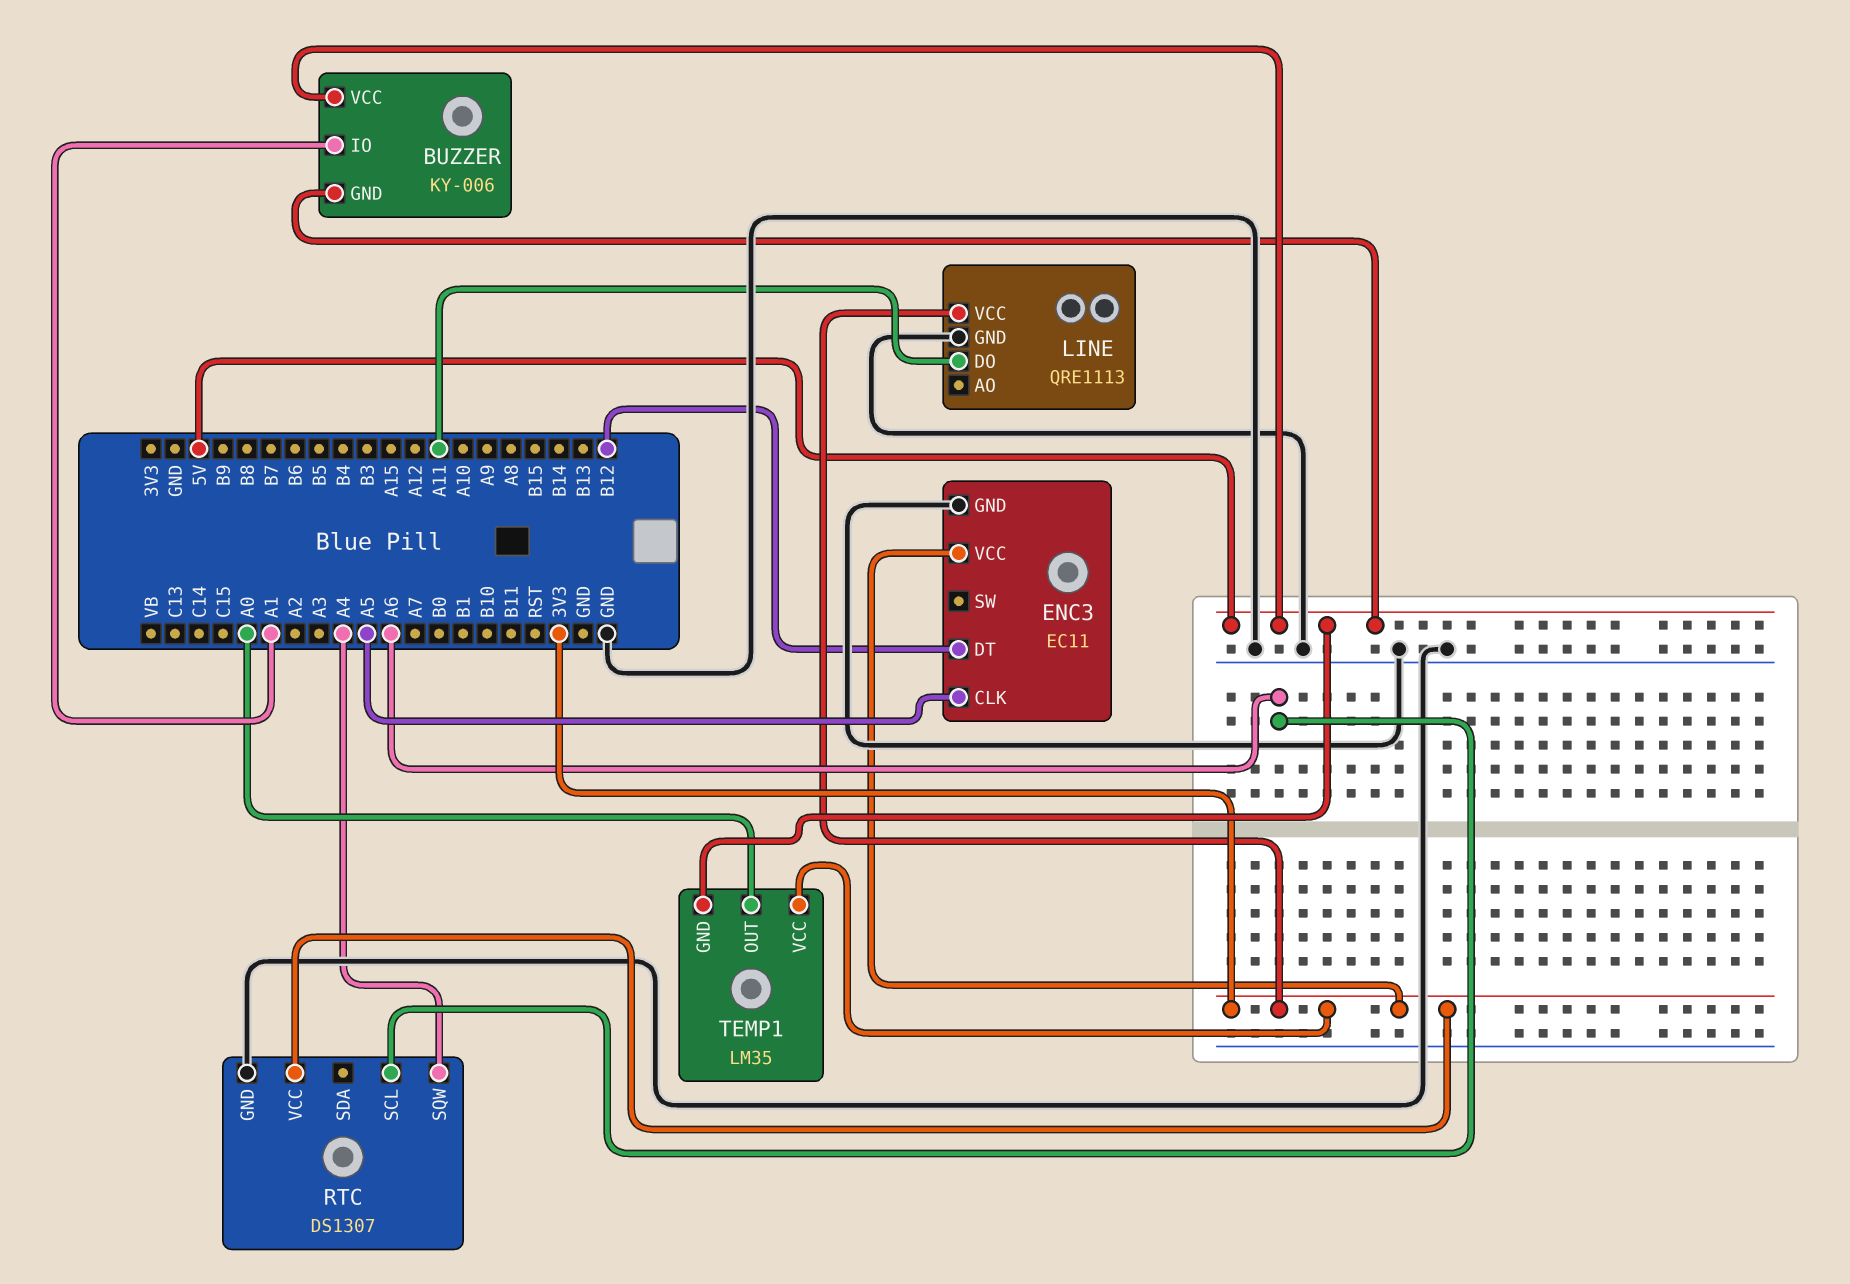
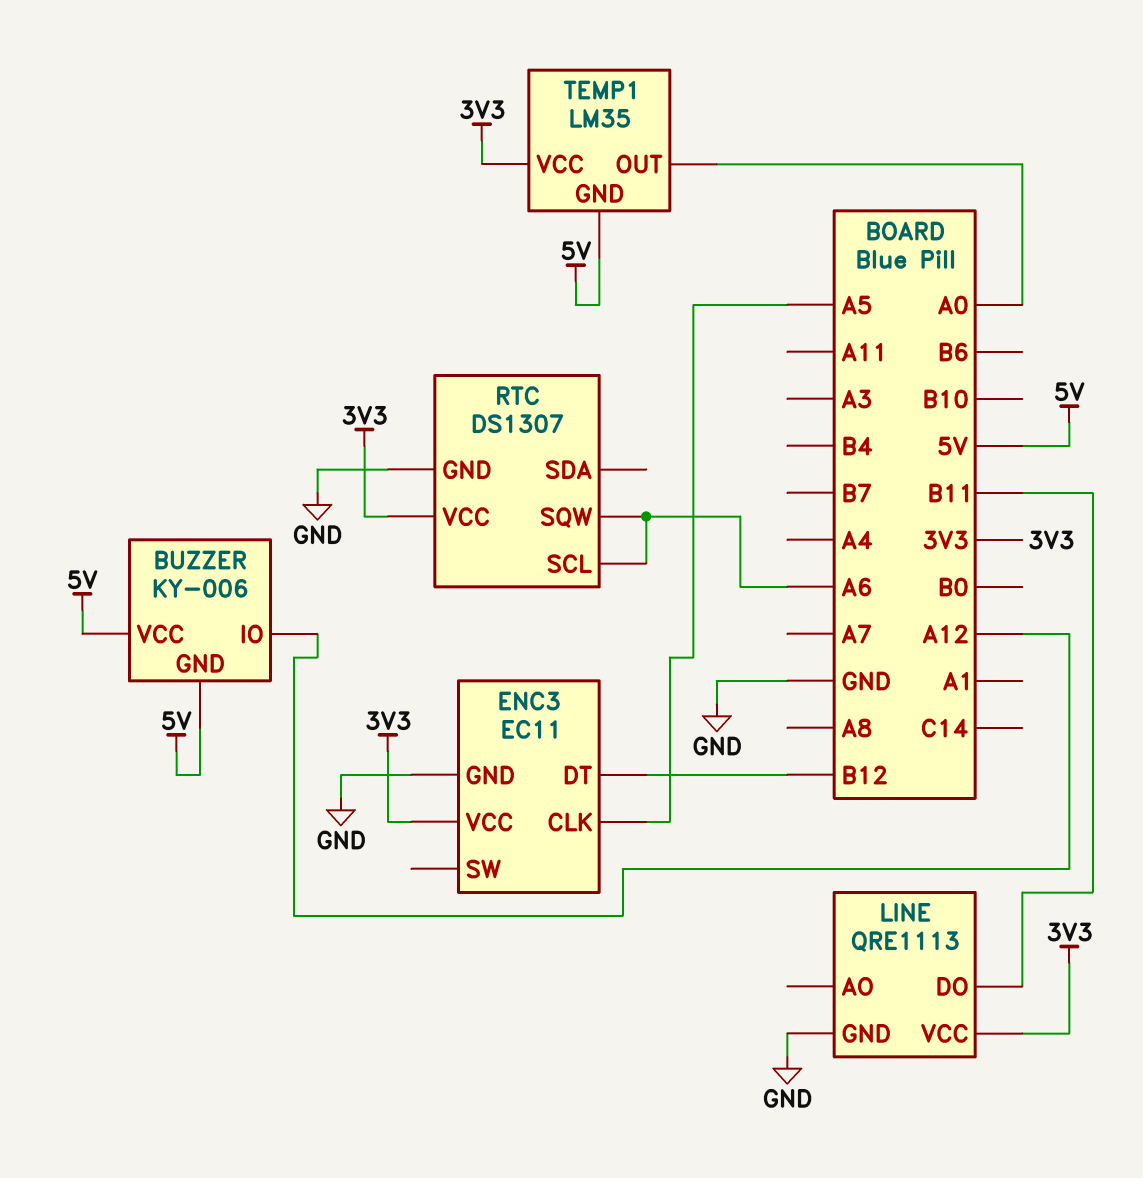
BUZZER pin IO: A1 -> A12
LINE pin DO: A11 -> B11
RTC pin SQW: A4 -> A6

